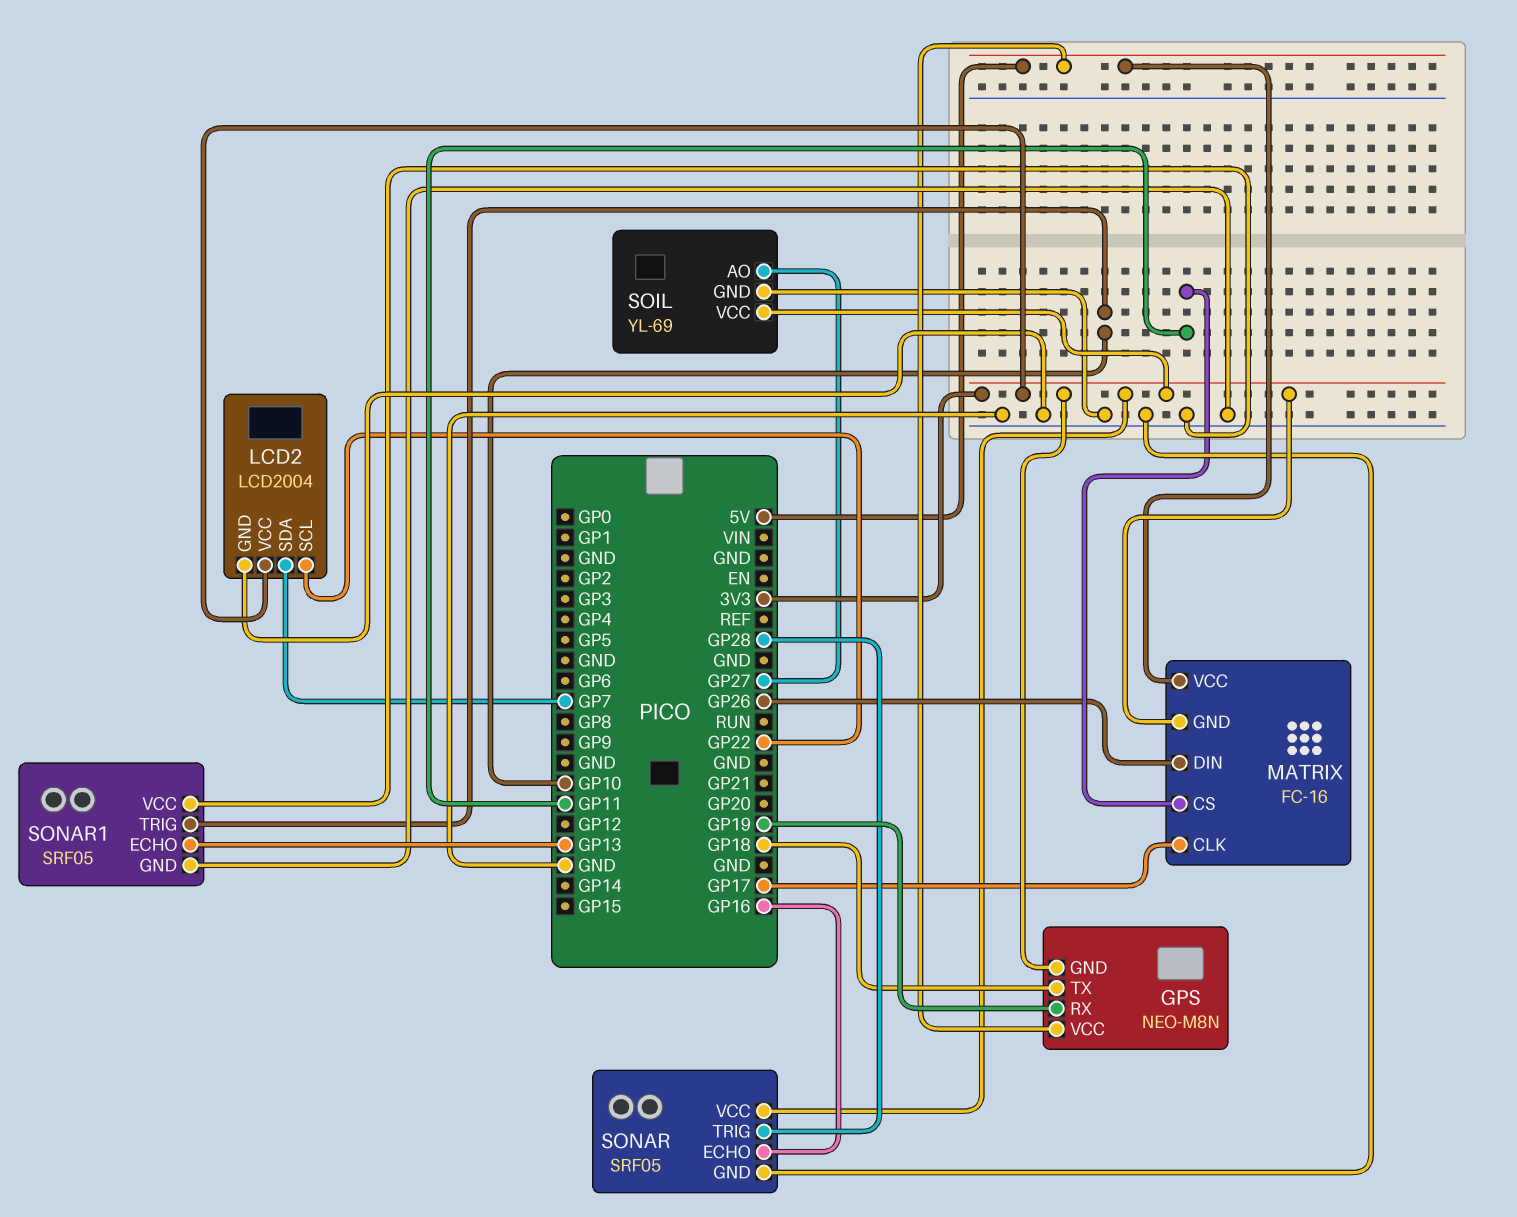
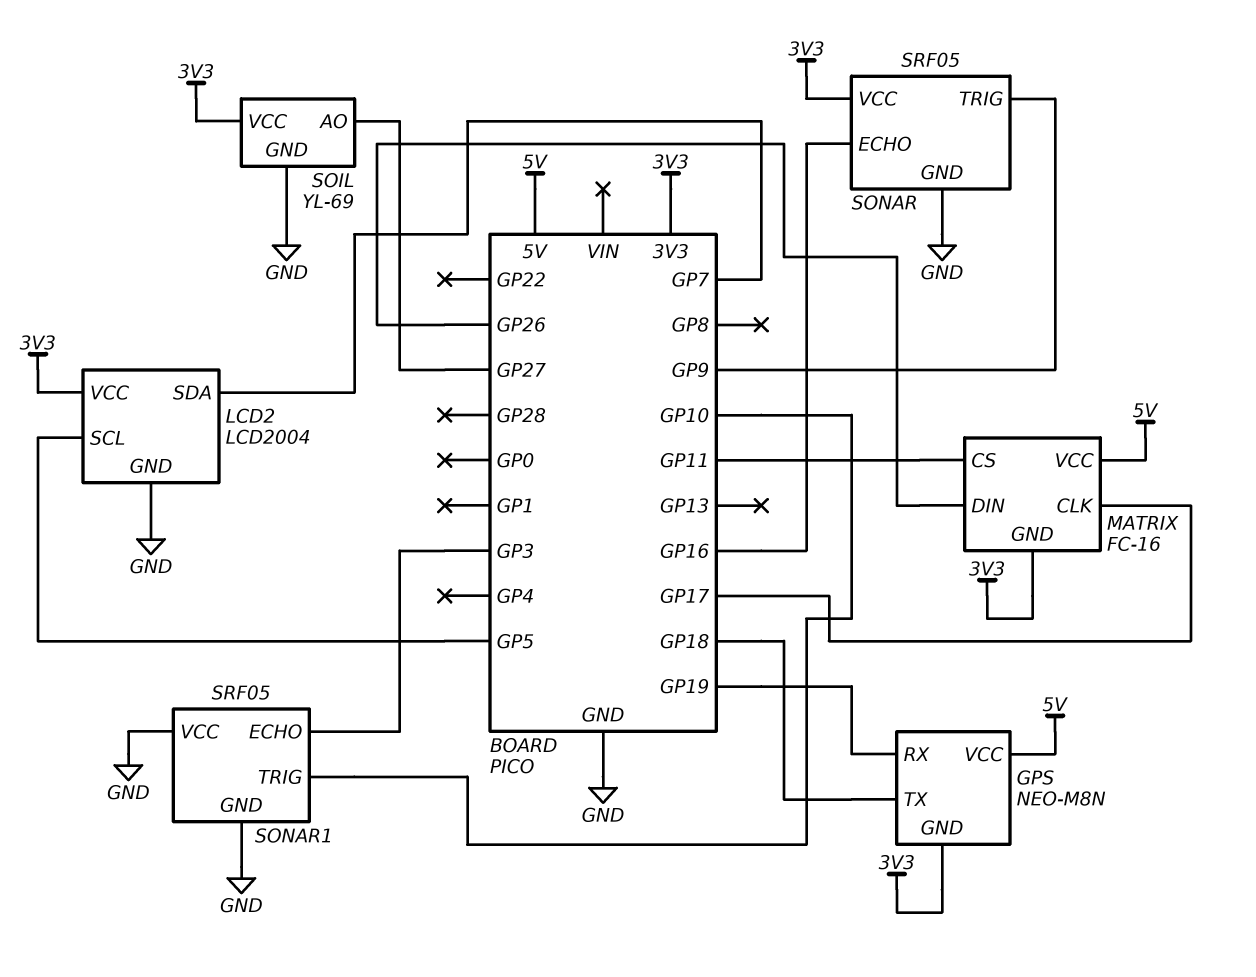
LCD2 pin SCL: GP22 -> GP5
SONAR pin TRIG: GP28 -> GP9
SONAR1 pin ECHO: GP13 -> GP3

